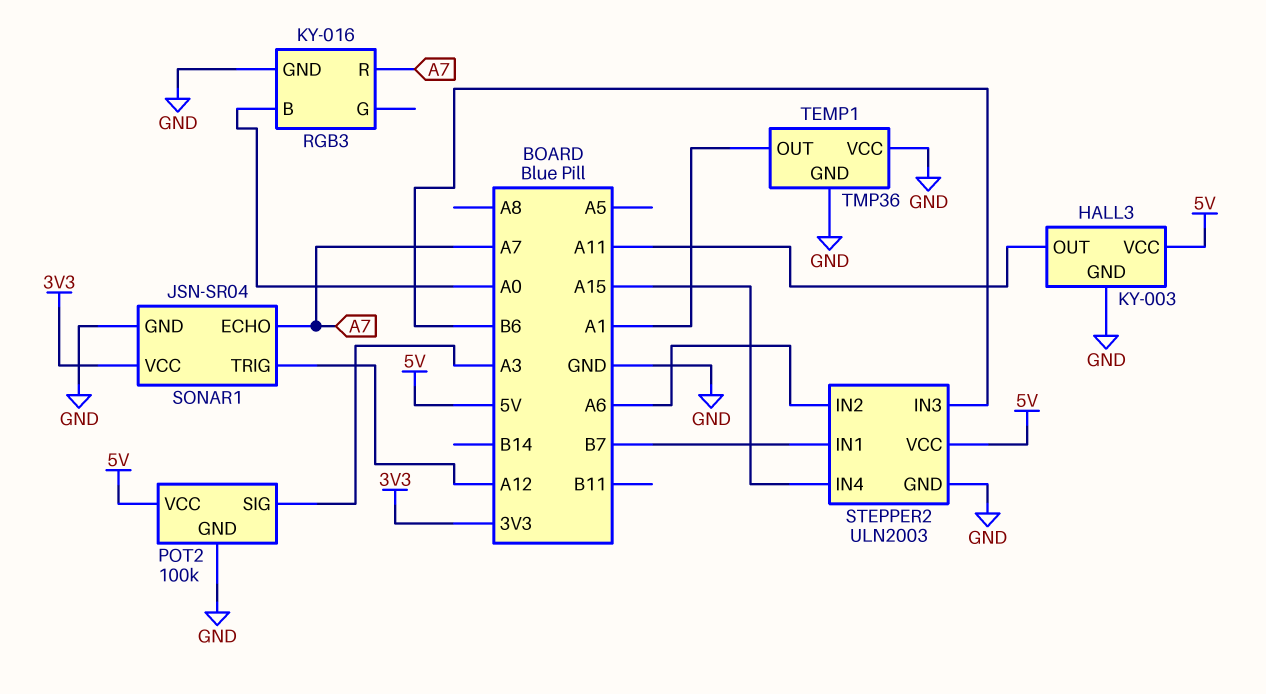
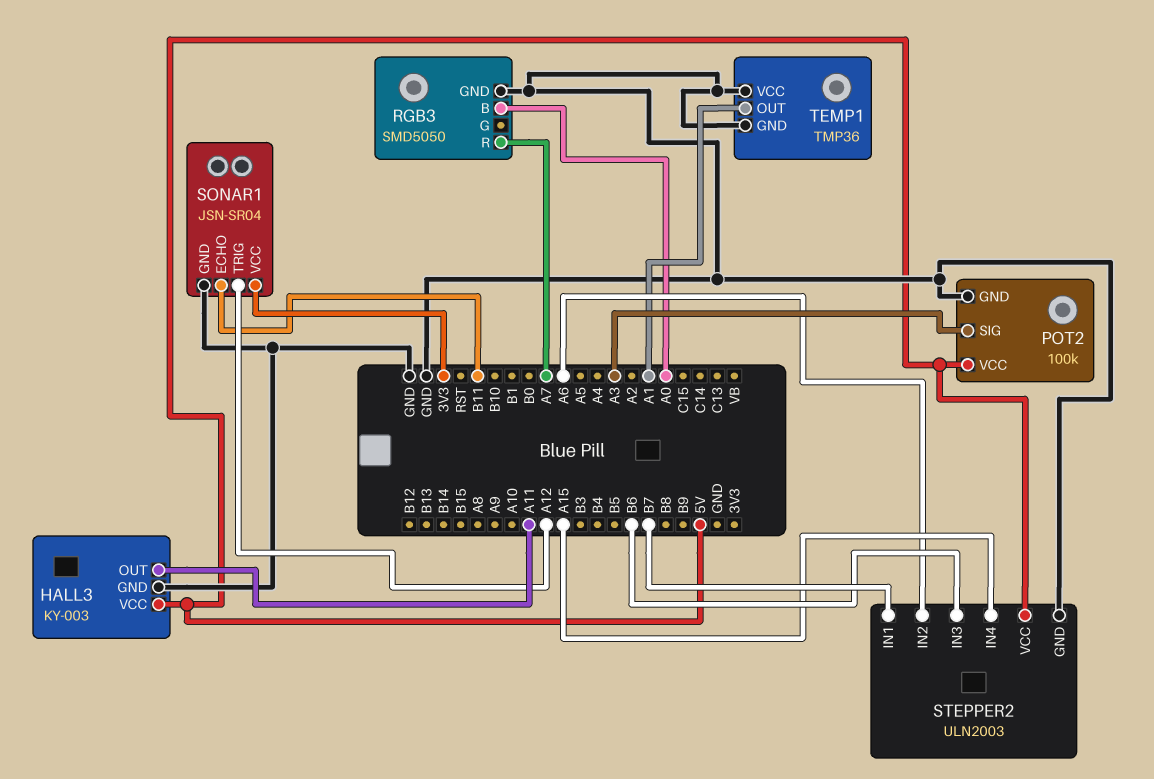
RGB3: KY-016 -> SMD5050
SONAR1 pin ECHO: A7 -> B11

